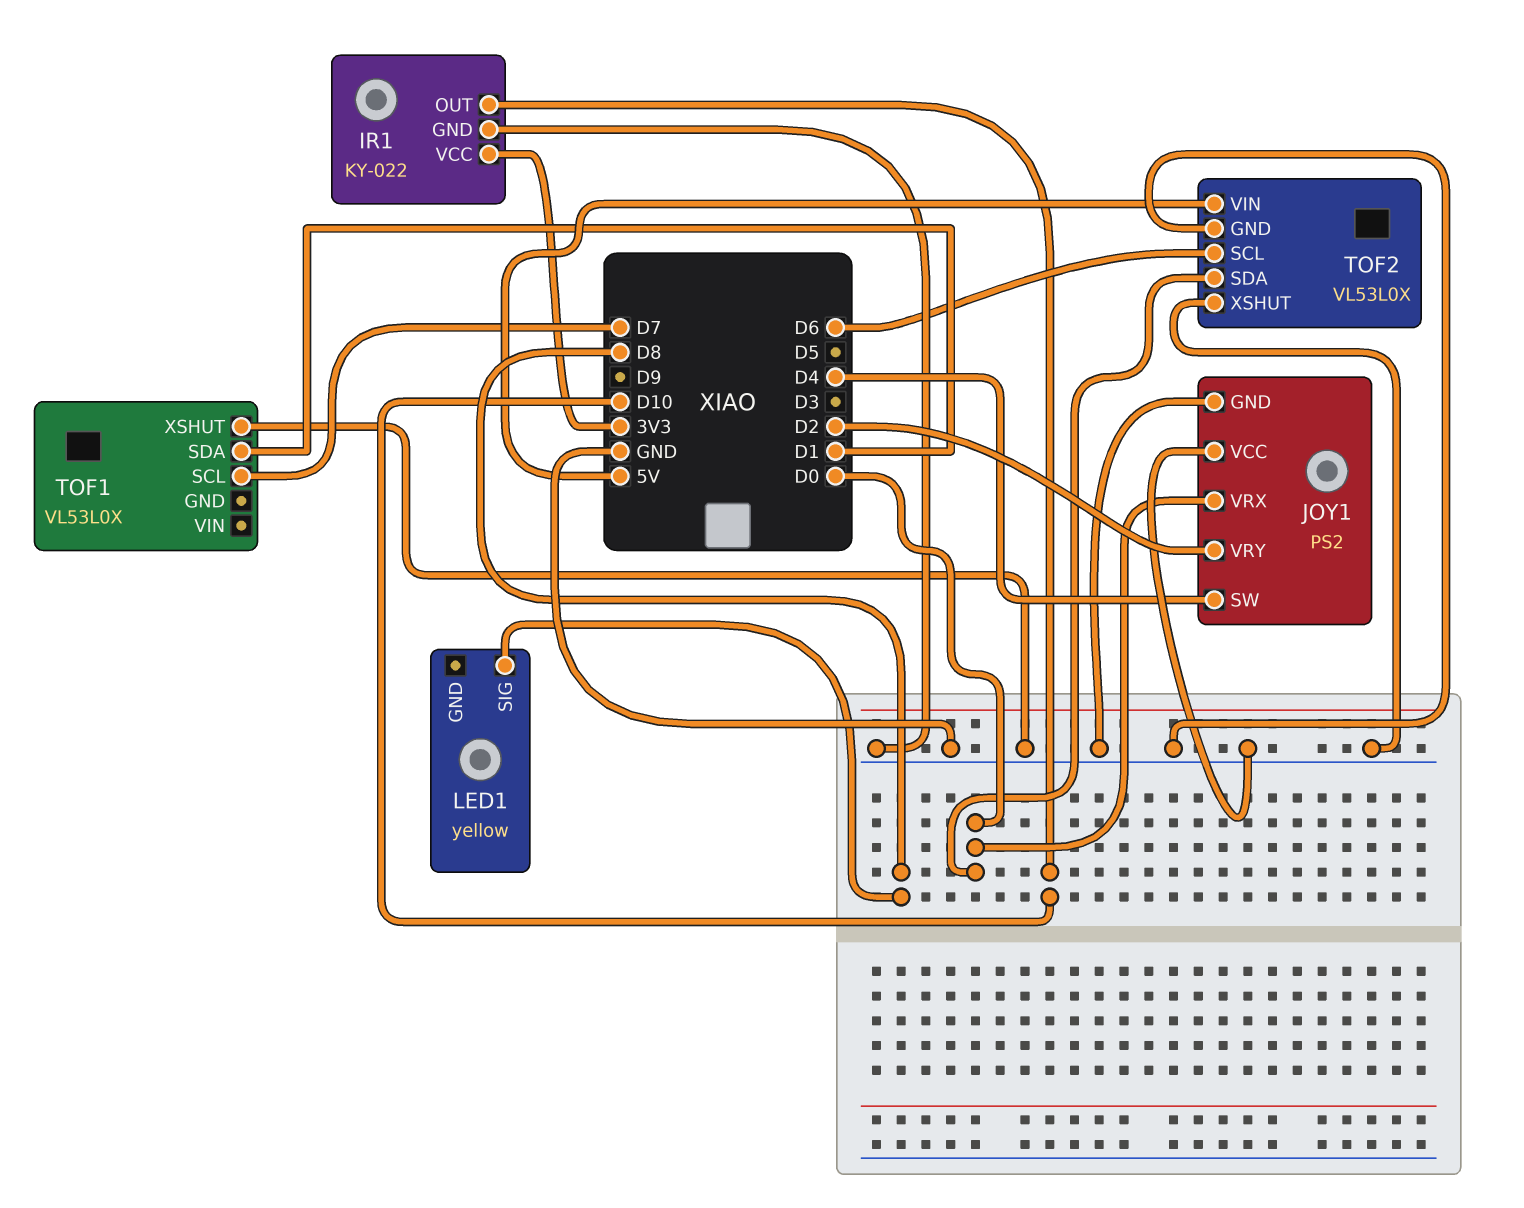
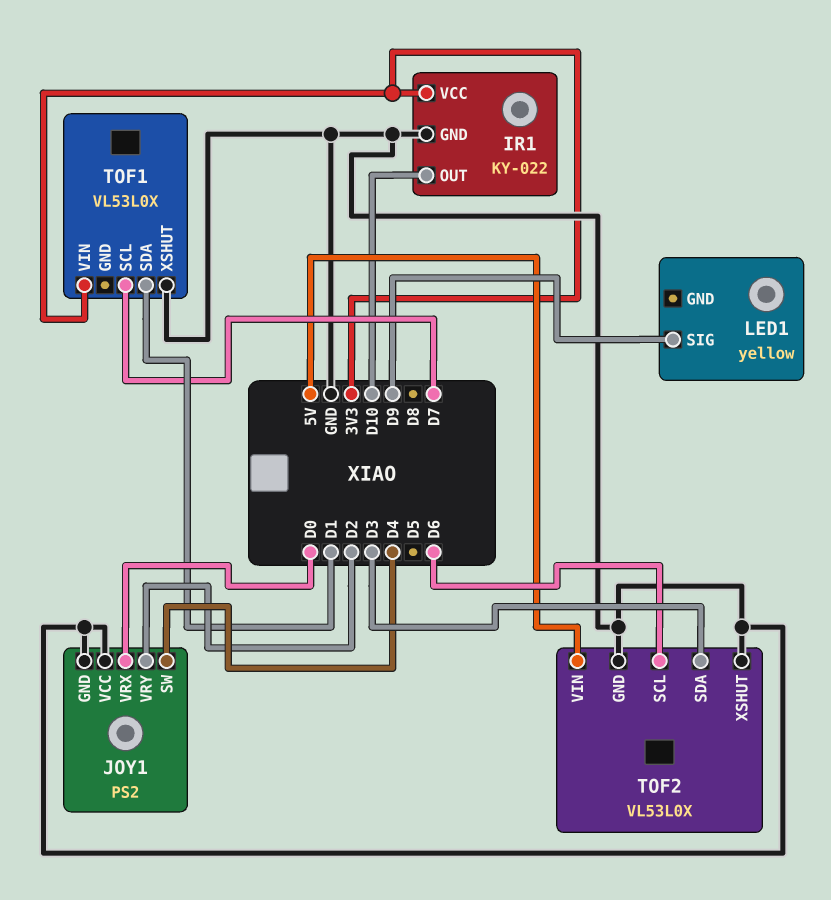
LED1 pin SIG: D8 -> D9
TOF1 pin VIN: none -> 3V3
TOF2 pin SDA: D0 -> D3

